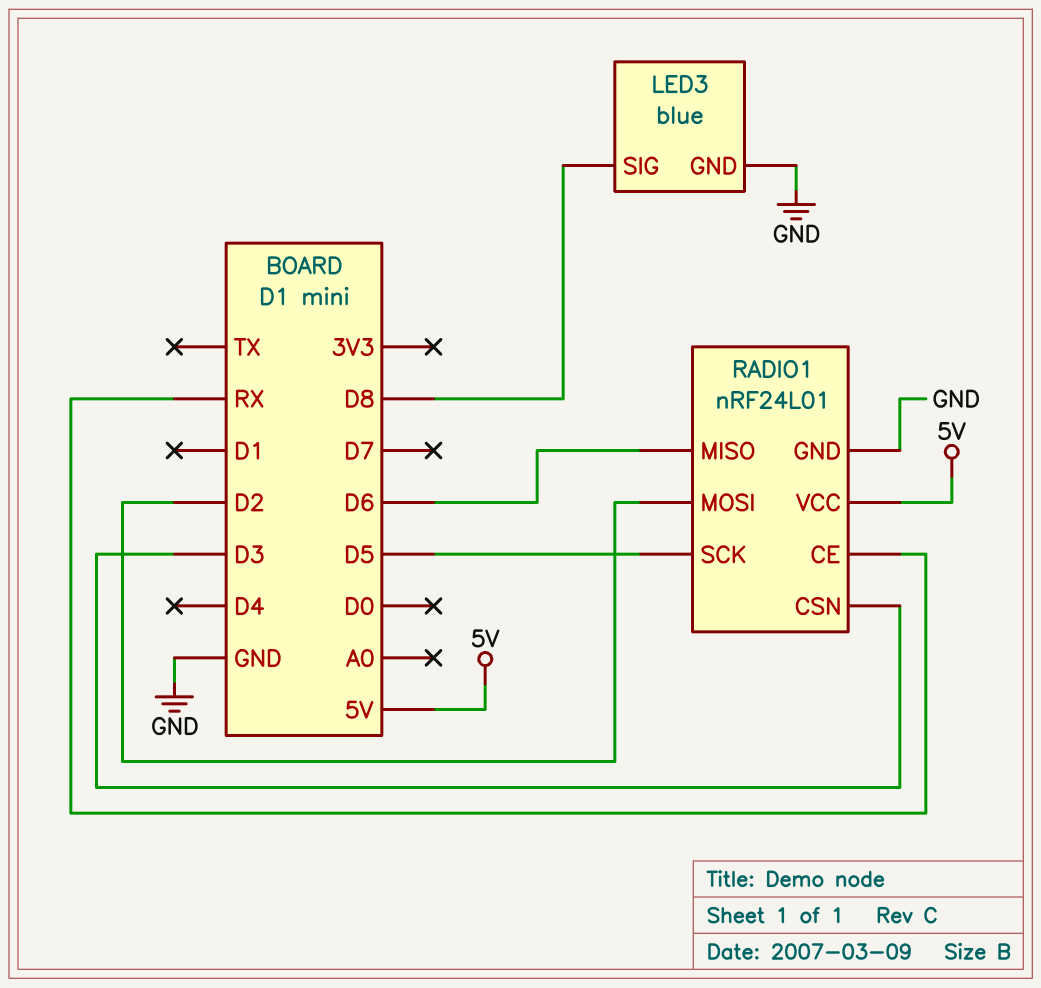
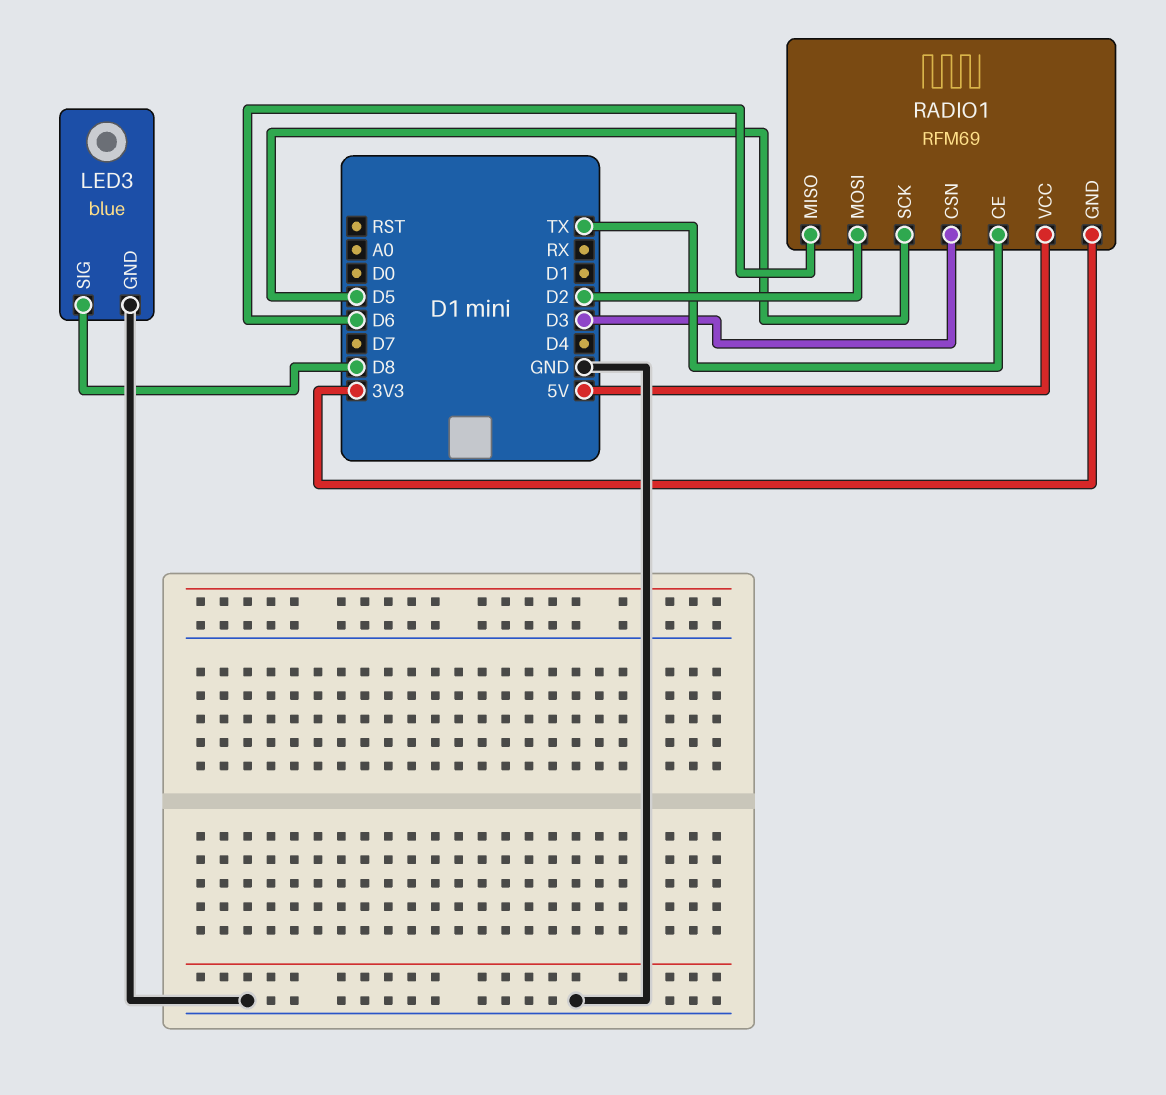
RADIO1: nRF24L01 -> RFM69
RADIO1 pin CE: RX -> TX
RADIO1 pin GND: GND -> 3V3

